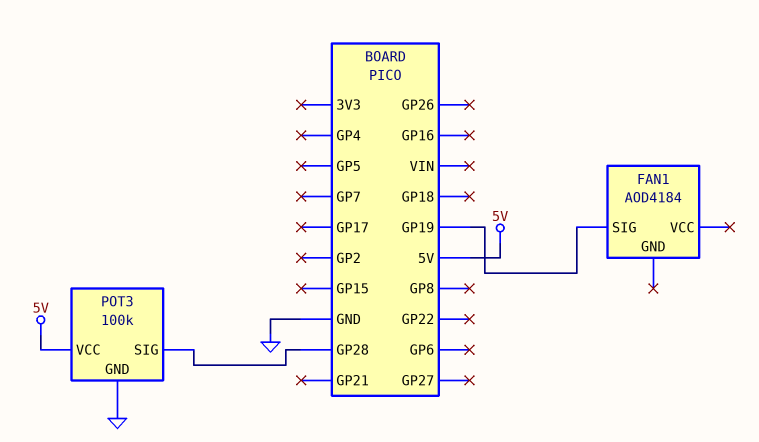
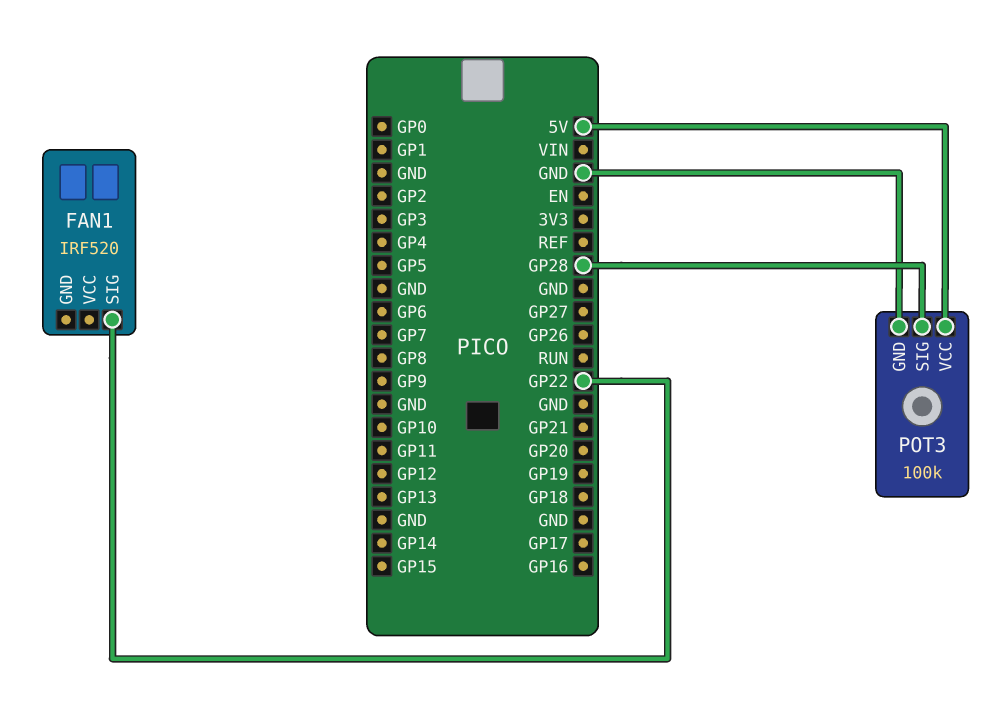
FAN1: AOD4184 -> IRF520
FAN1 pin SIG: GP19 -> GP22

